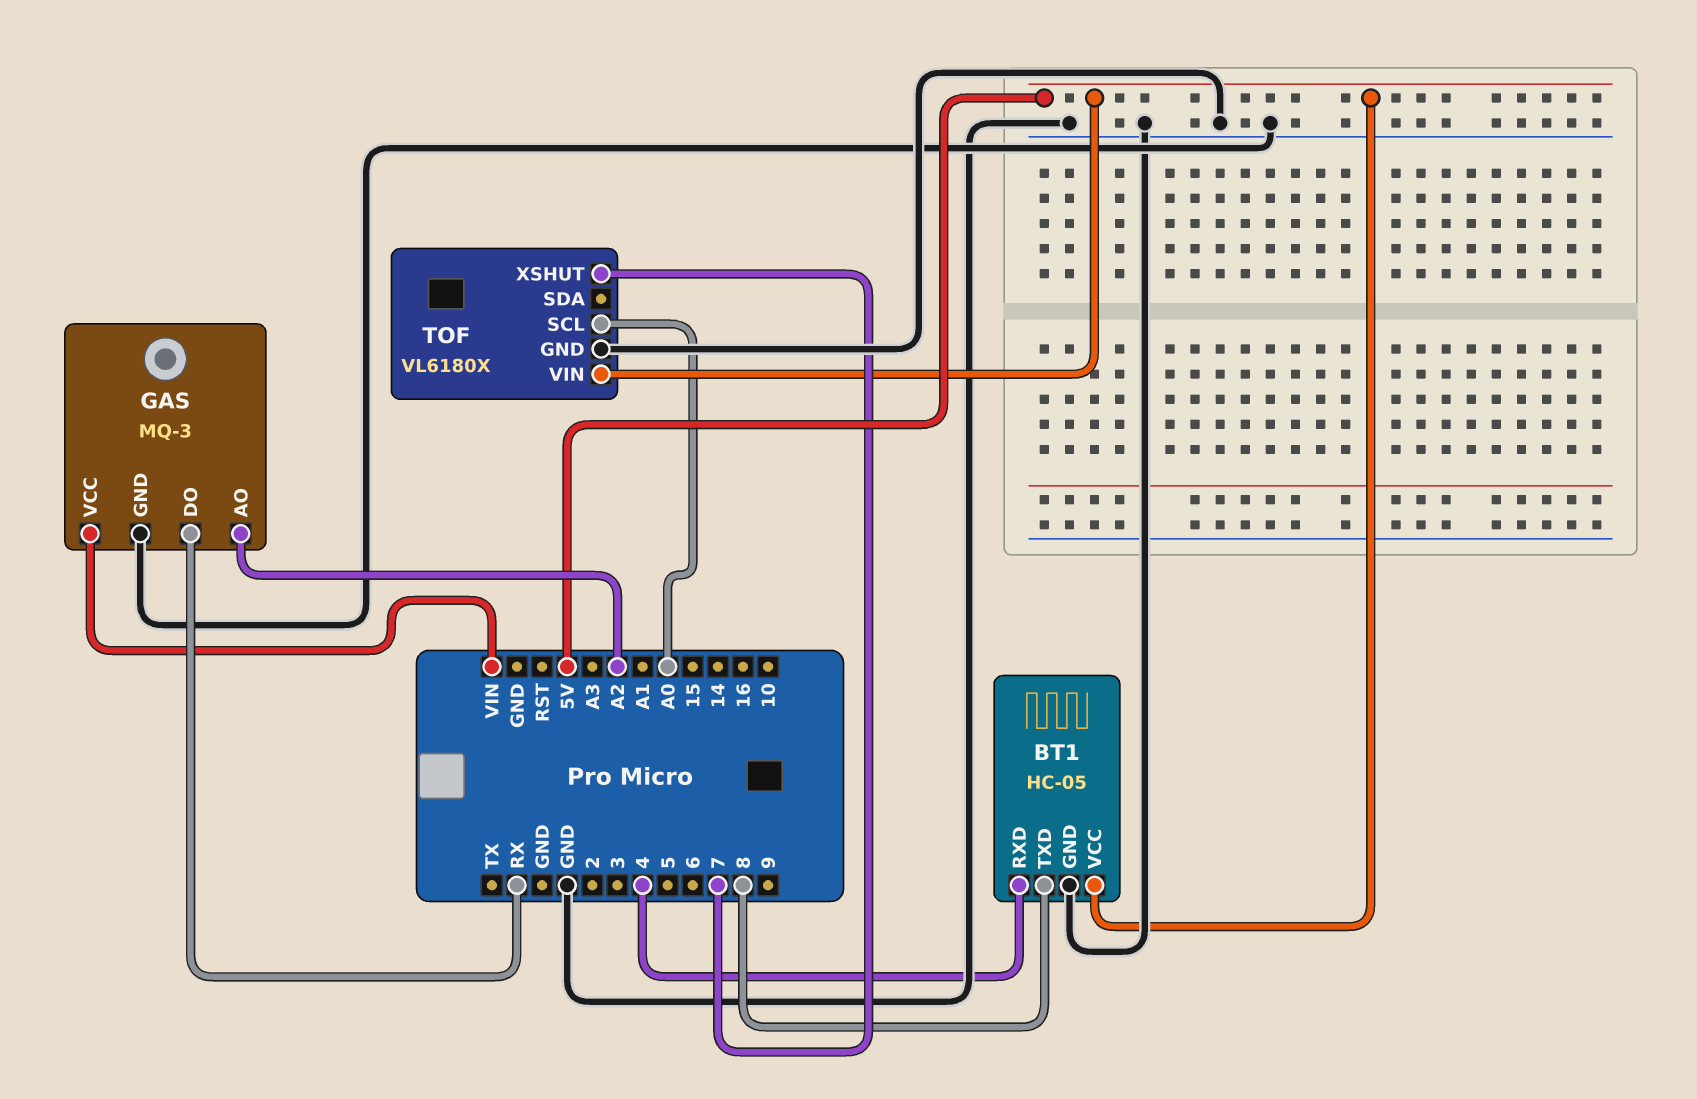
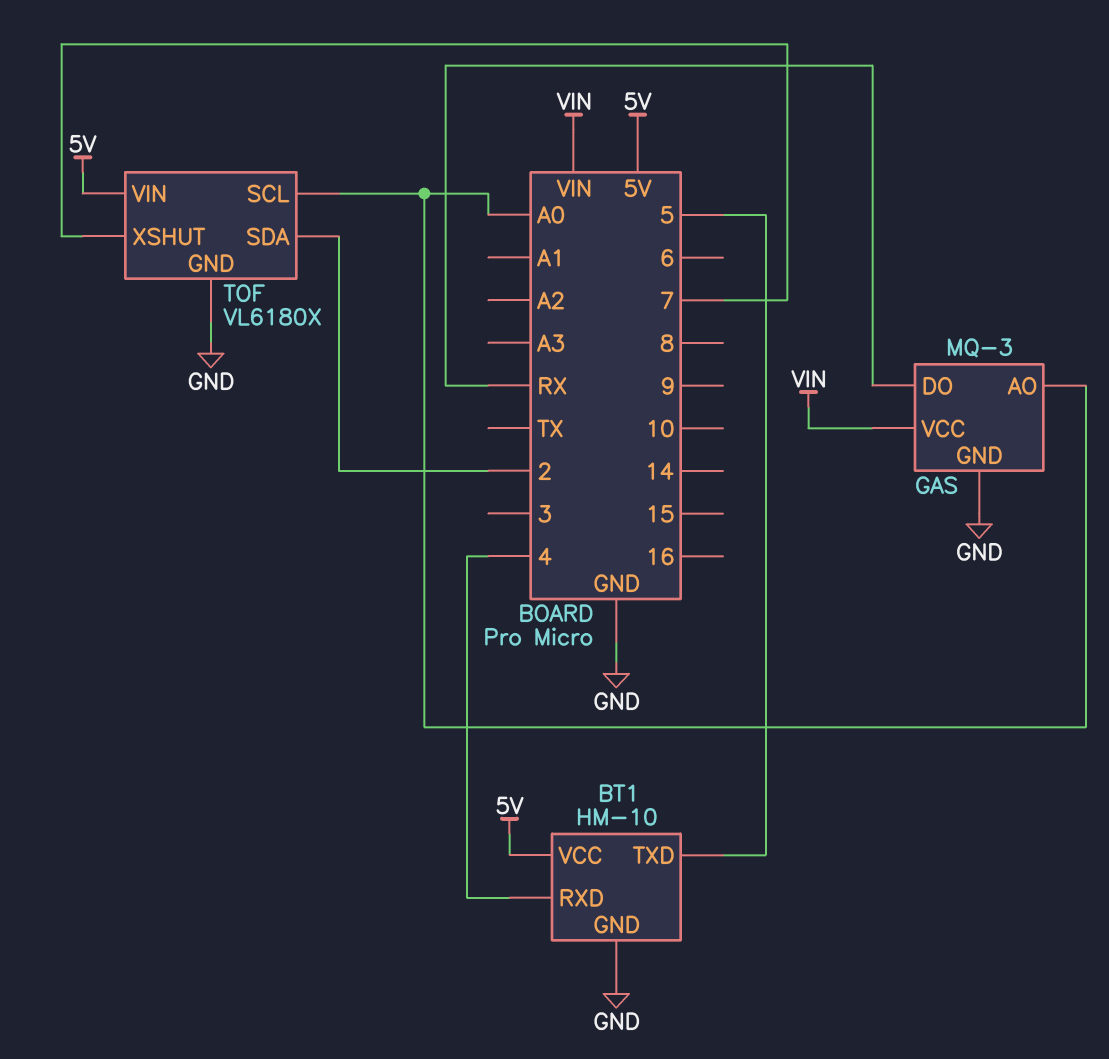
BT1: HC-05 -> HM-10
BT1 pin TXD: 8 -> 5
GAS pin AO: A2 -> A0
TOF pin SDA: none -> 2

